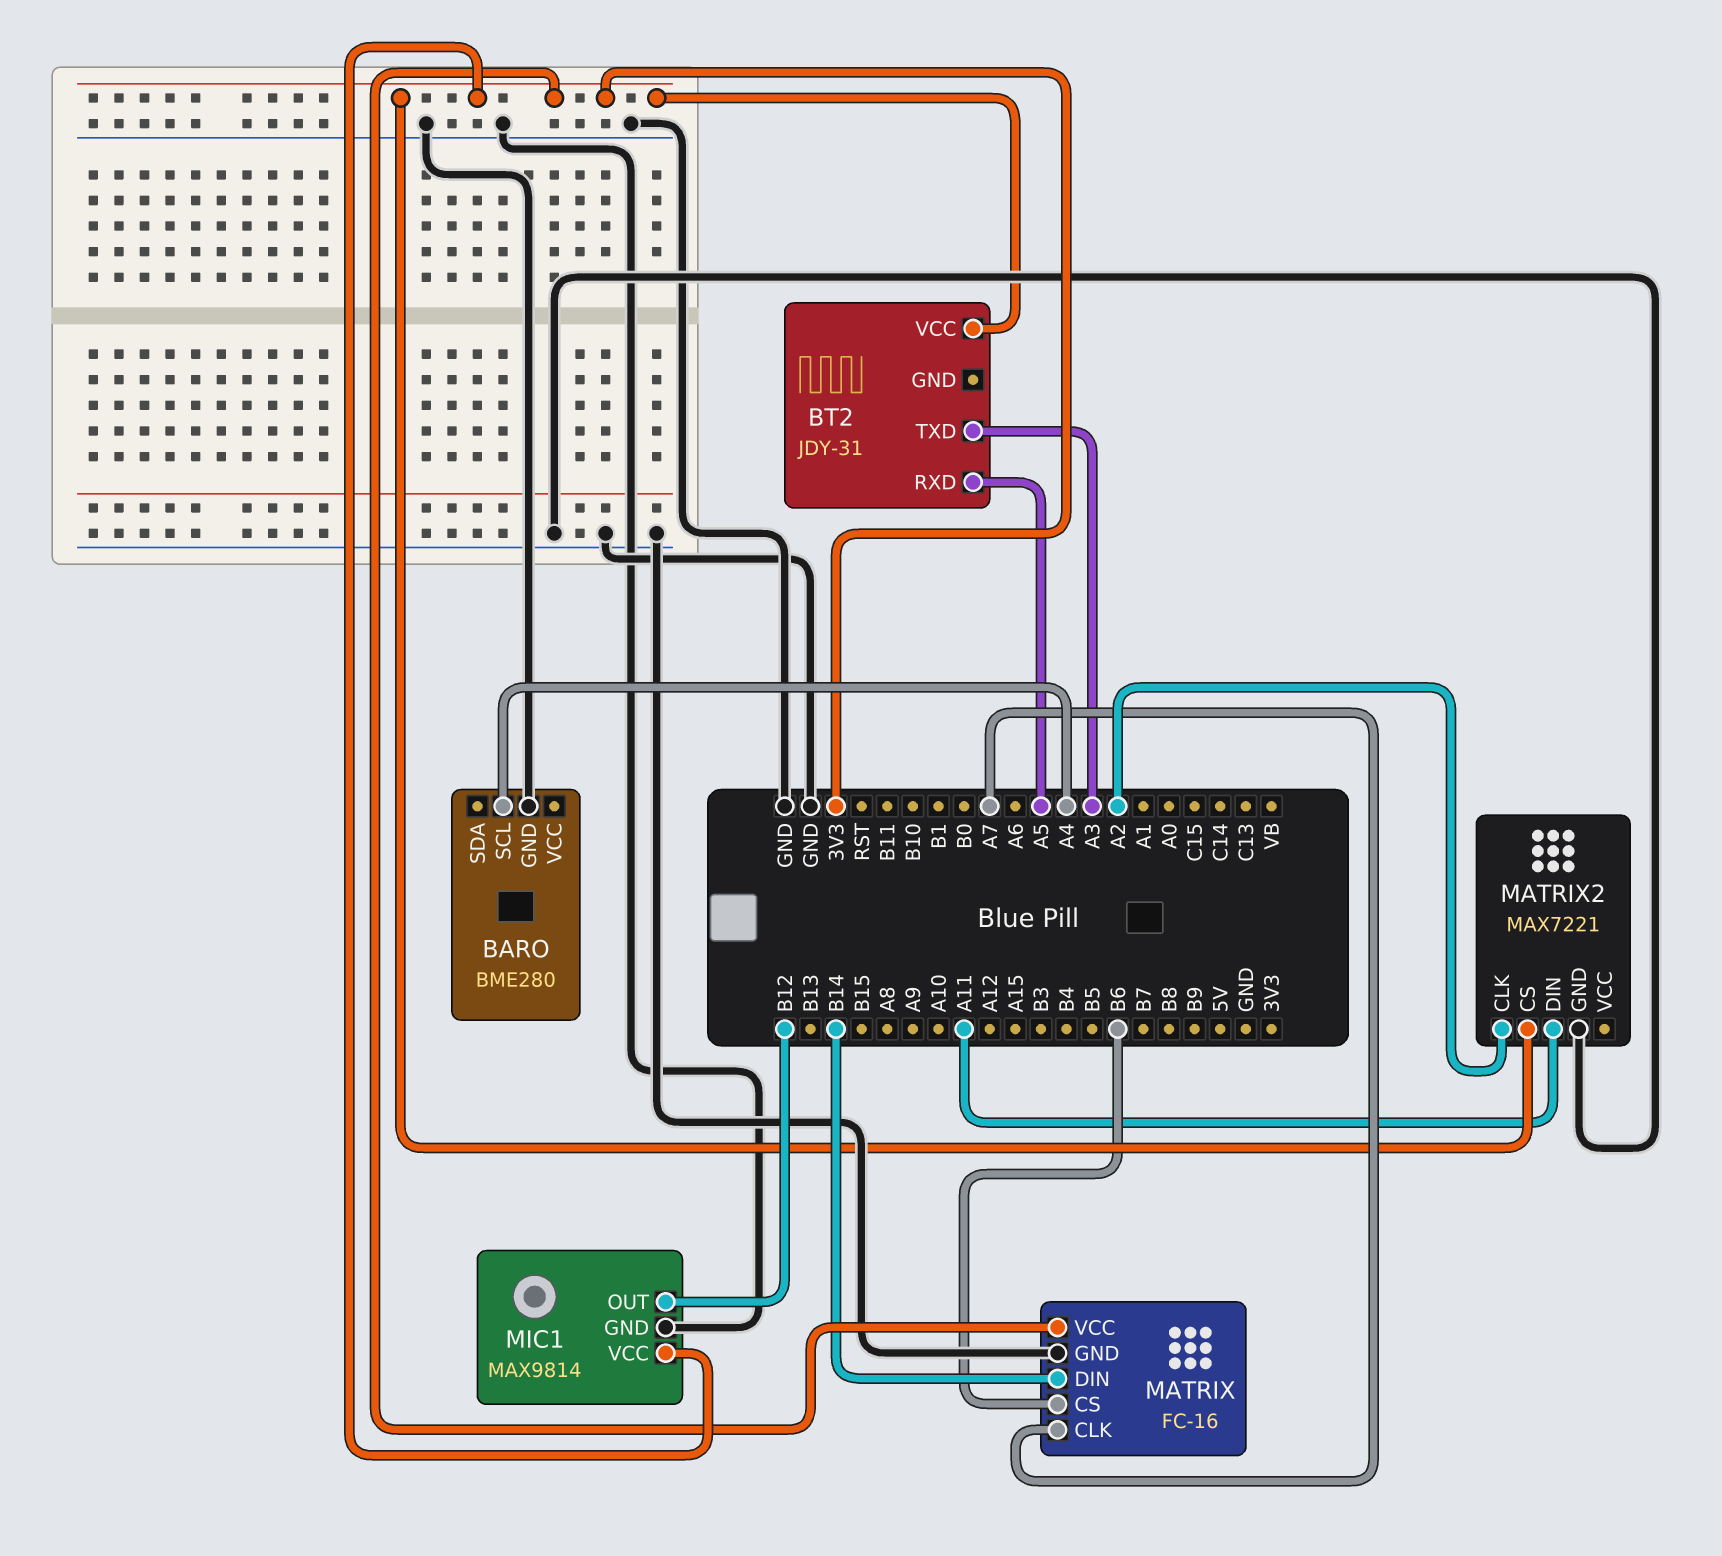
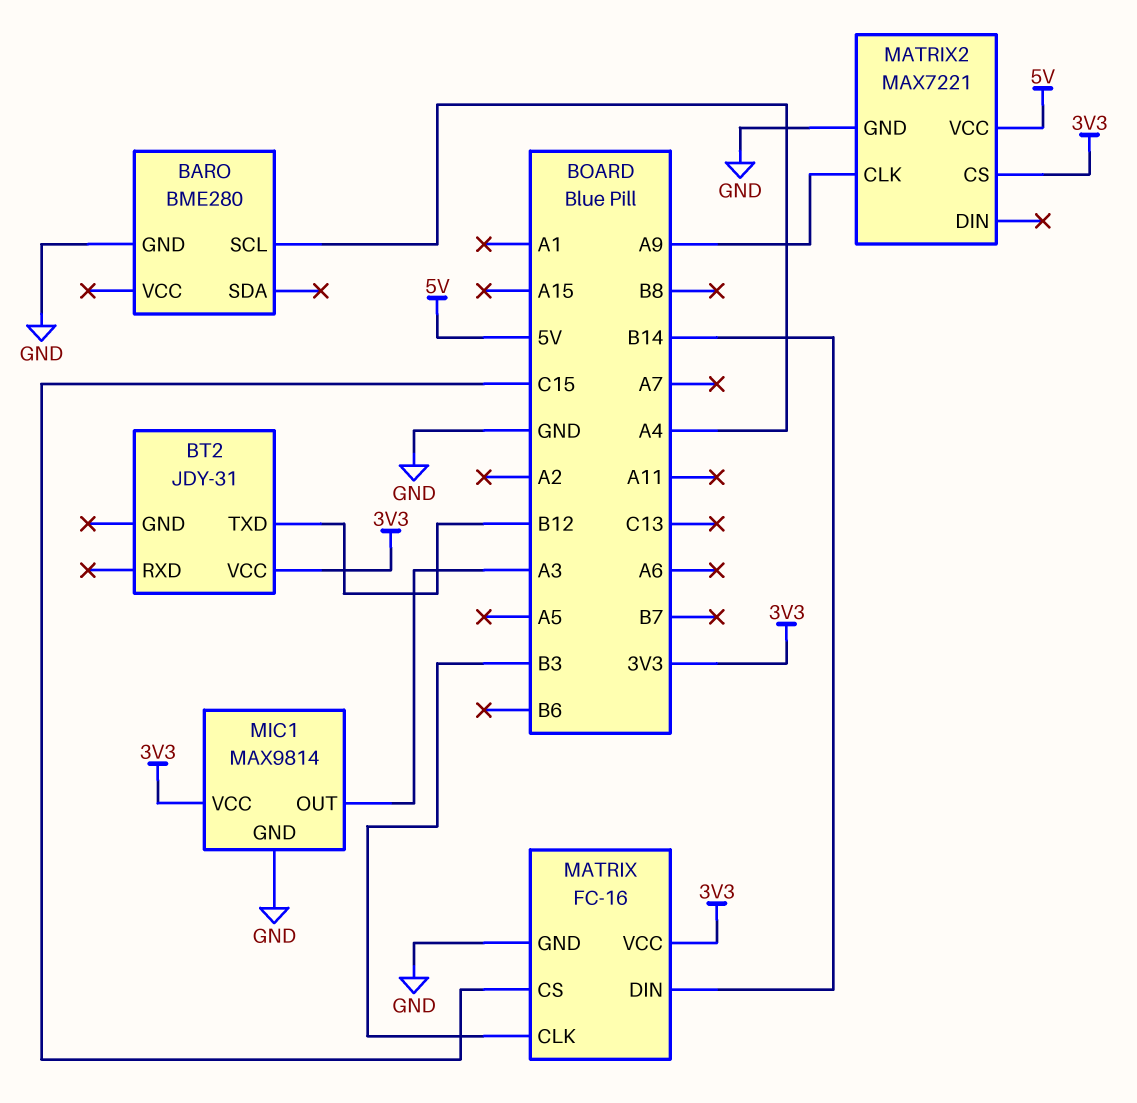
BT2 pin RXD: A5 -> none
BT2 pin TXD: A3 -> B12
MATRIX pin CLK: A7 -> B3
MATRIX pin CS: B6 -> C15
MATRIX2 pin CLK: A2 -> A9
MATRIX2 pin DIN: A11 -> none
MATRIX2 pin VCC: none -> 5V
MIC1 pin OUT: B12 -> A3

